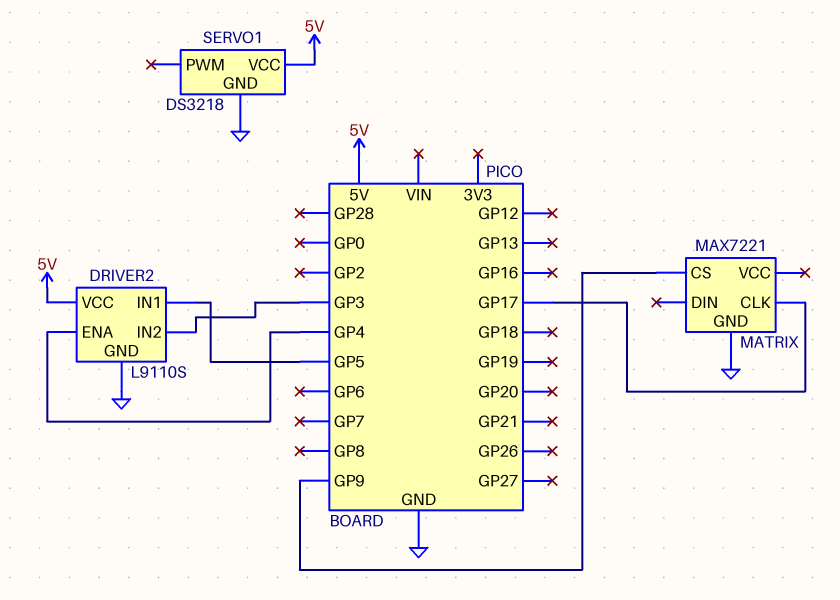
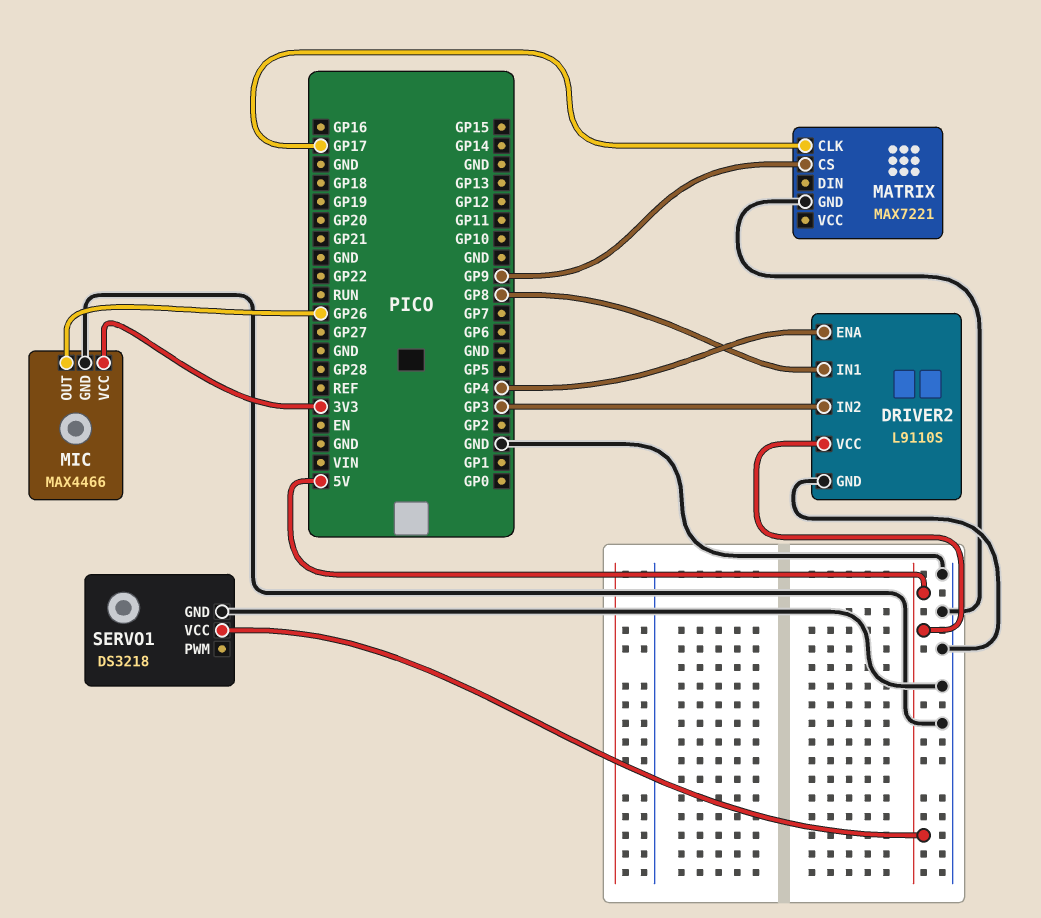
DRIVER2 pin IN1: GP5 -> GP8
MIC: none -> MAX4466
MIC pin GND: none -> GND
MIC pin OUT: none -> GP26
MIC pin VCC: none -> 3V3

